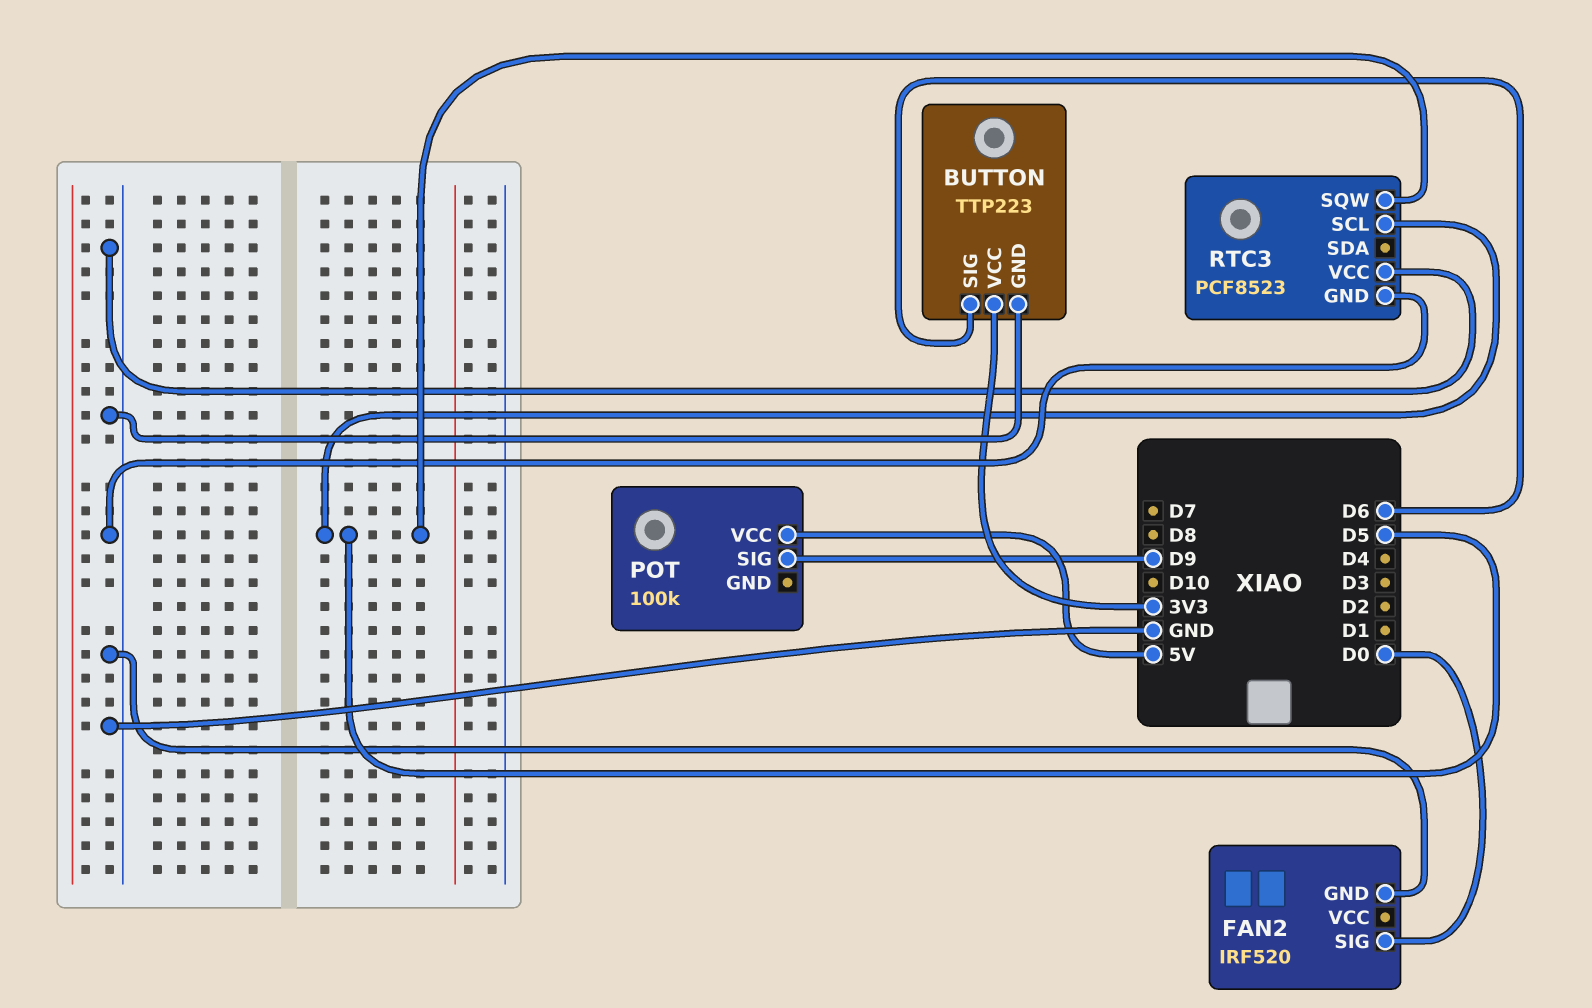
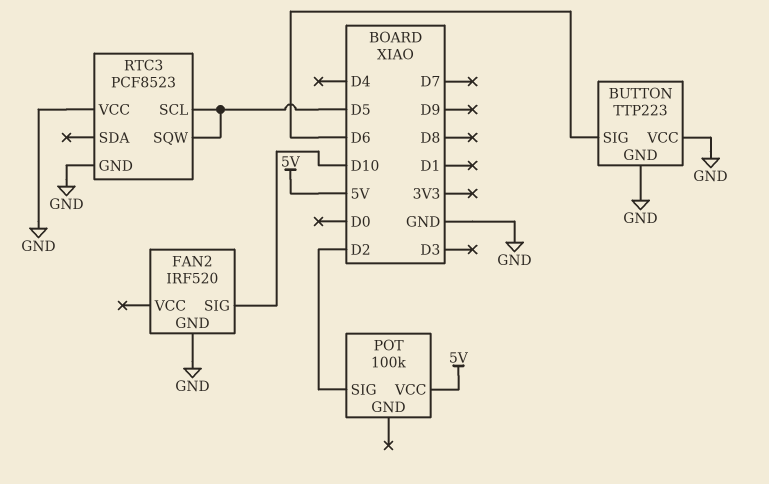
BUTTON pin VCC: 3V3 -> GND
FAN2 pin SIG: D0 -> D10
POT pin SIG: D9 -> D2

